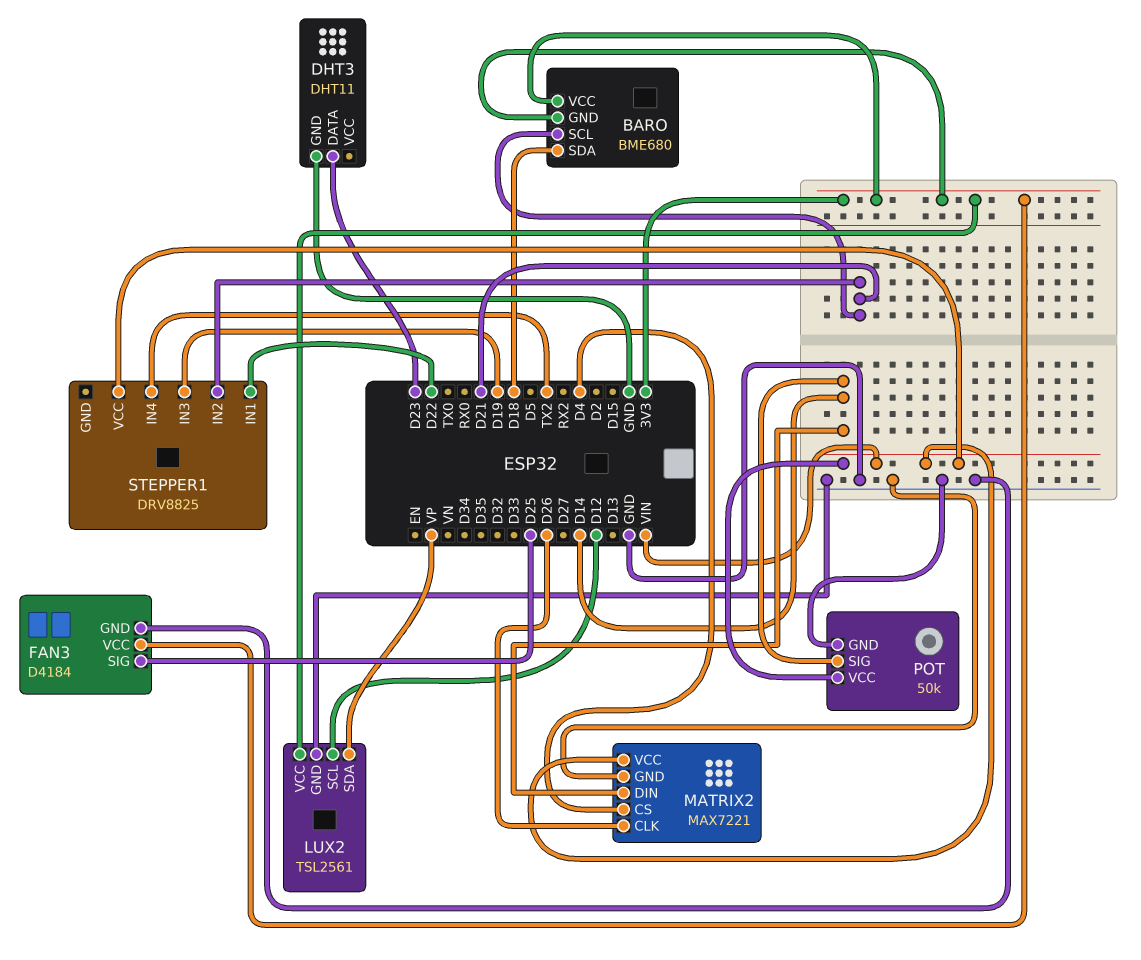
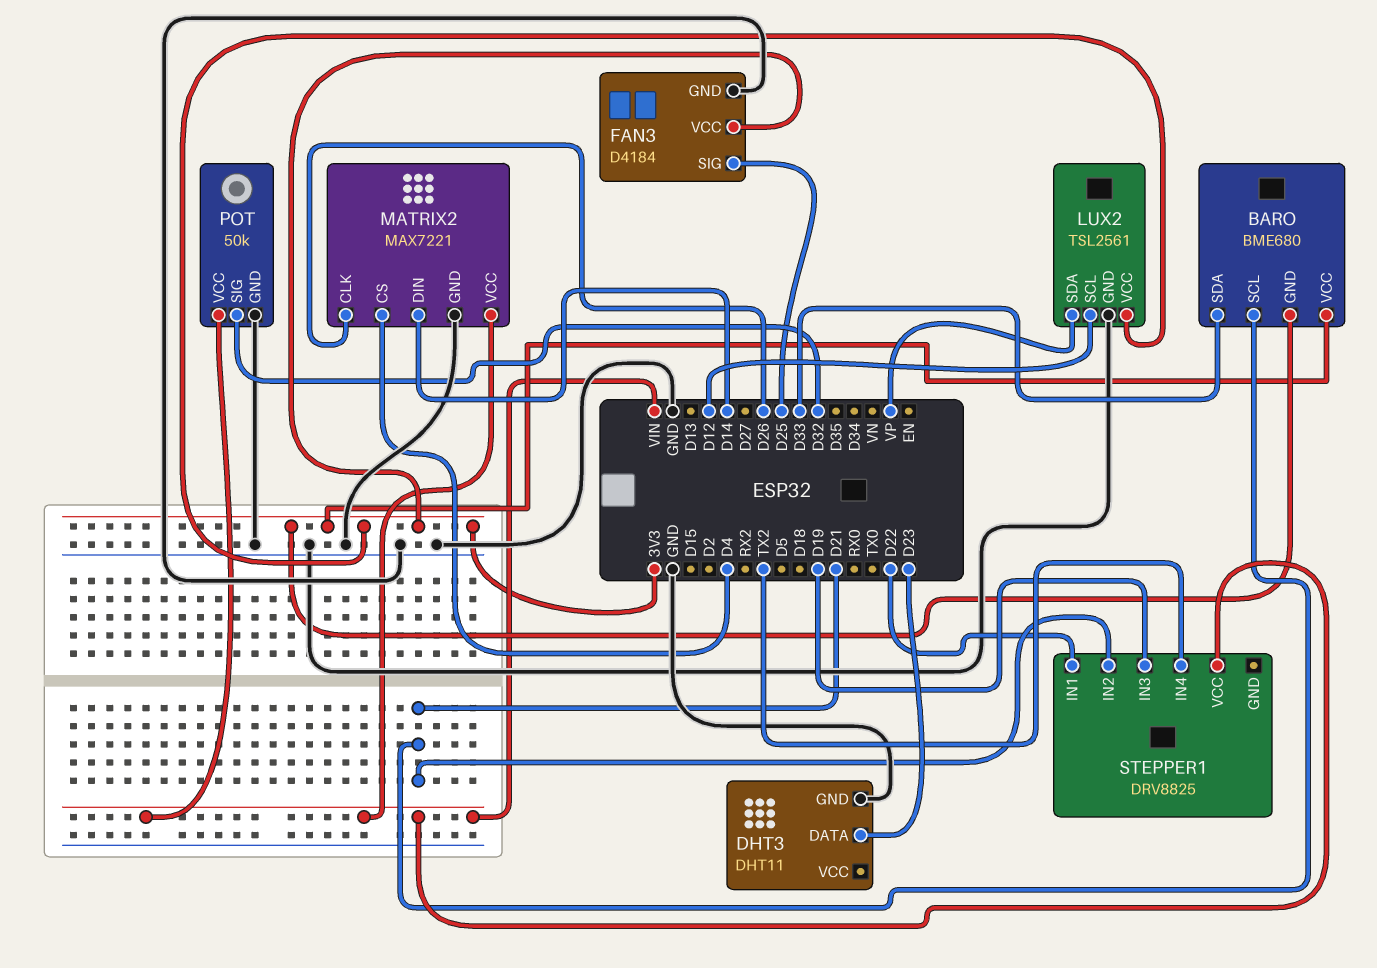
BARO pin SDA: D18 -> D33
POT pin SIG: D14 -> D32

